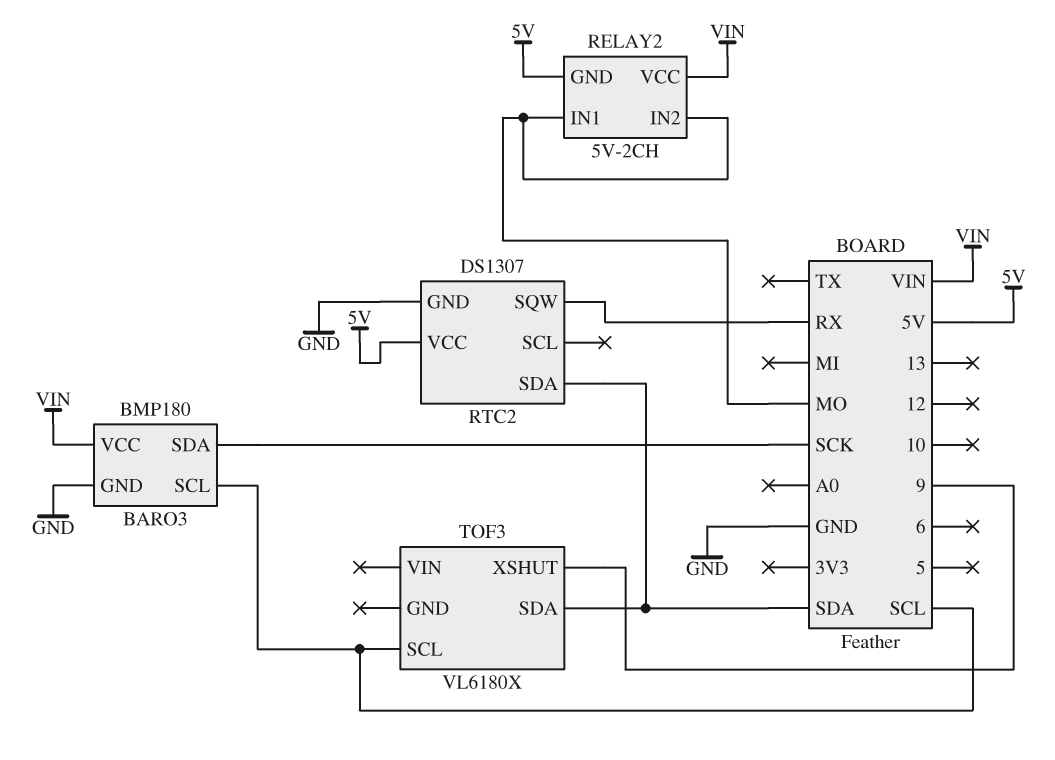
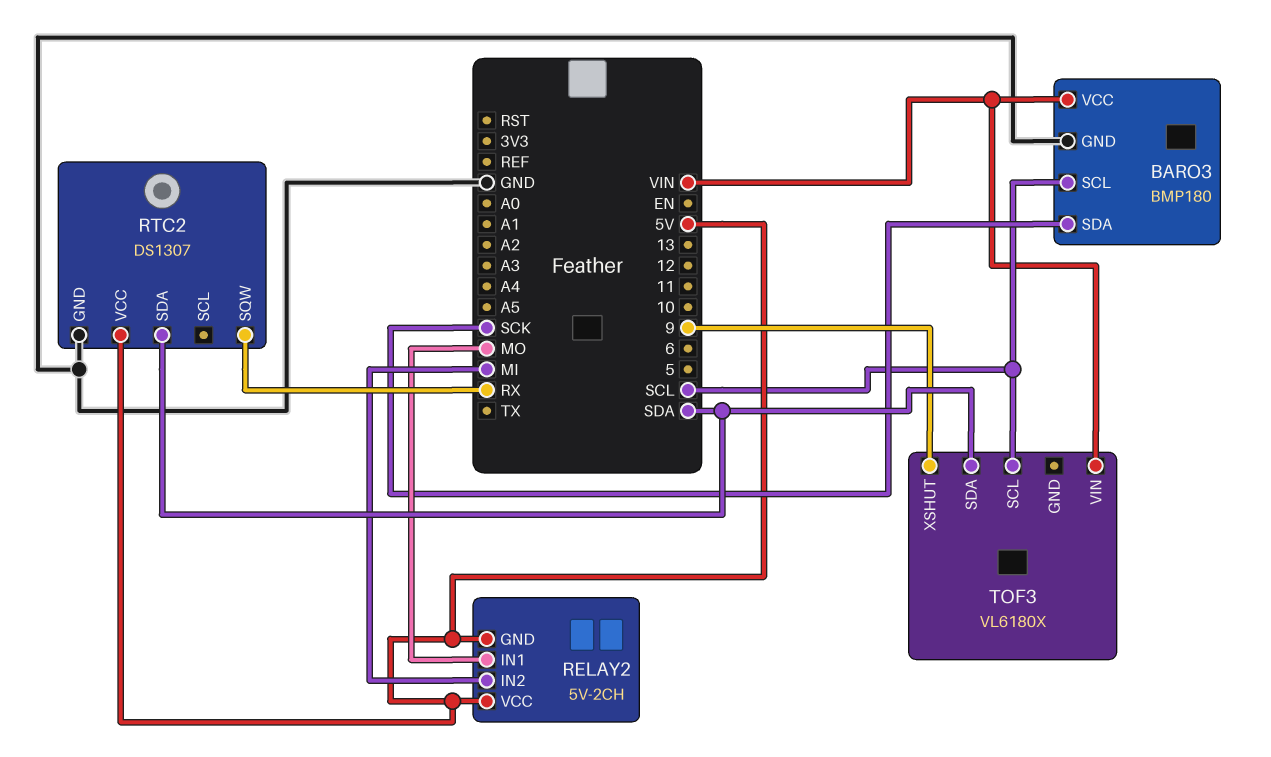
RELAY2 pin IN2: MO -> MI
RELAY2 pin VCC: VIN -> 5V
TOF3 pin VIN: none -> VIN

